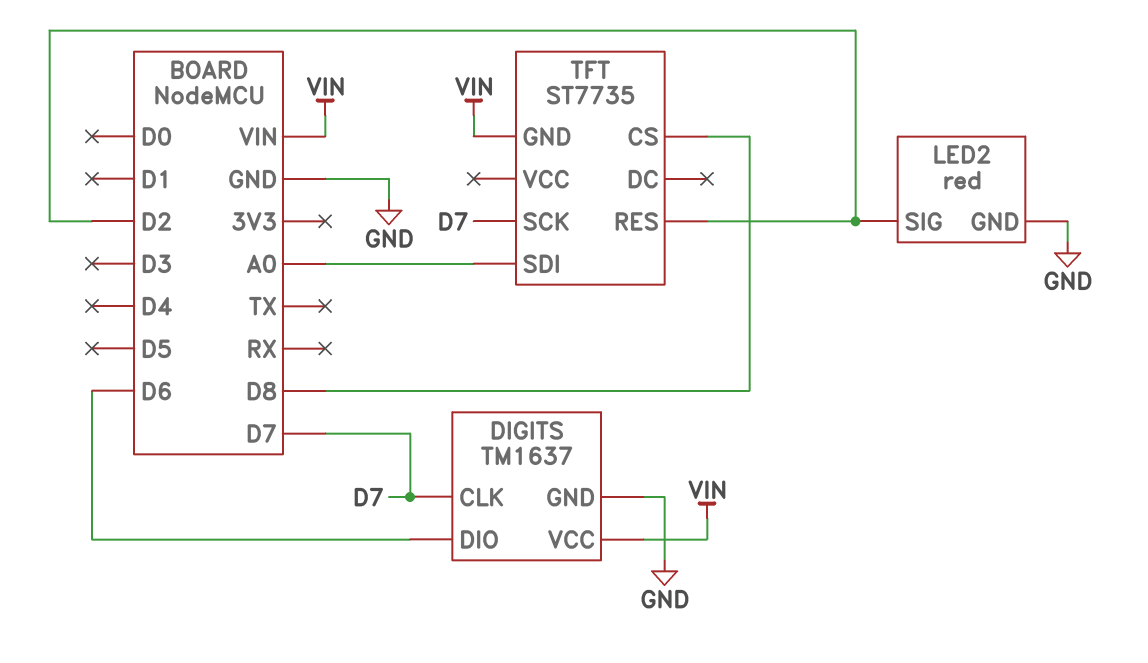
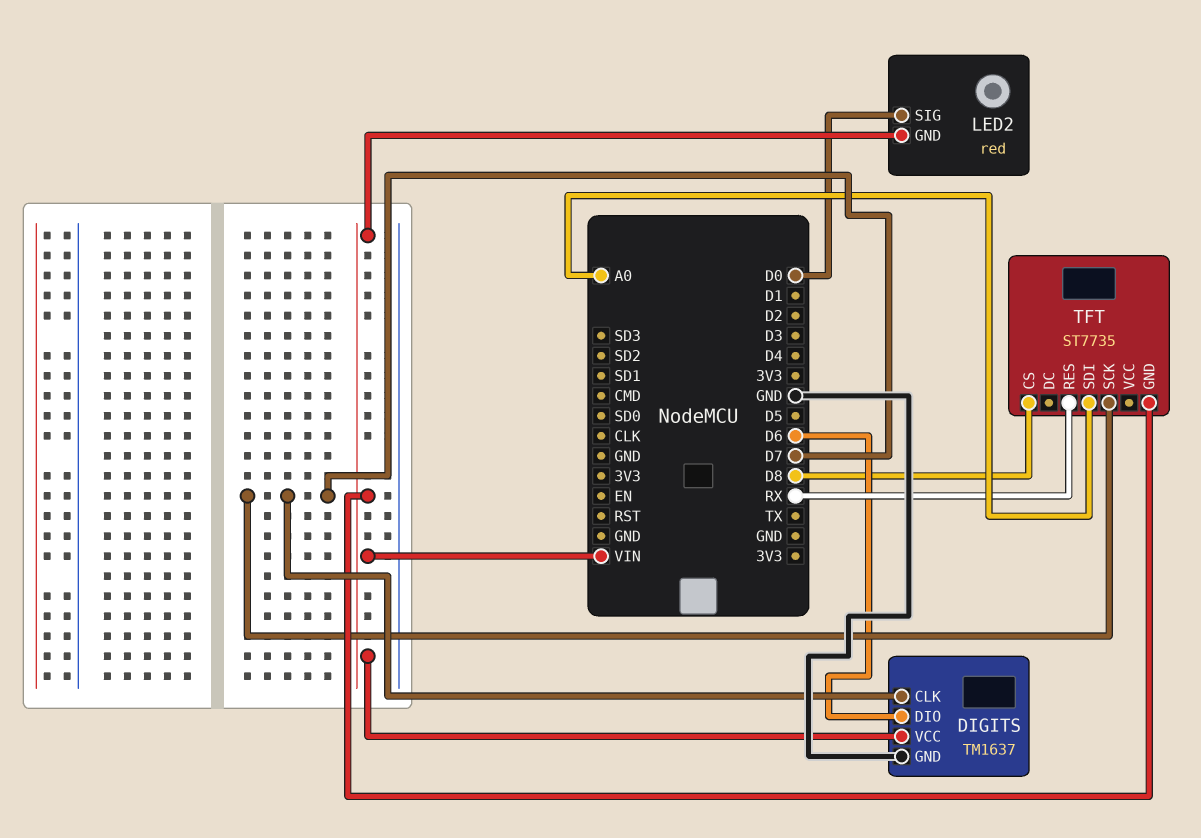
LED2 pin GND: GND -> VIN
LED2 pin SIG: D2 -> D0
TFT pin RES: D2 -> RX

